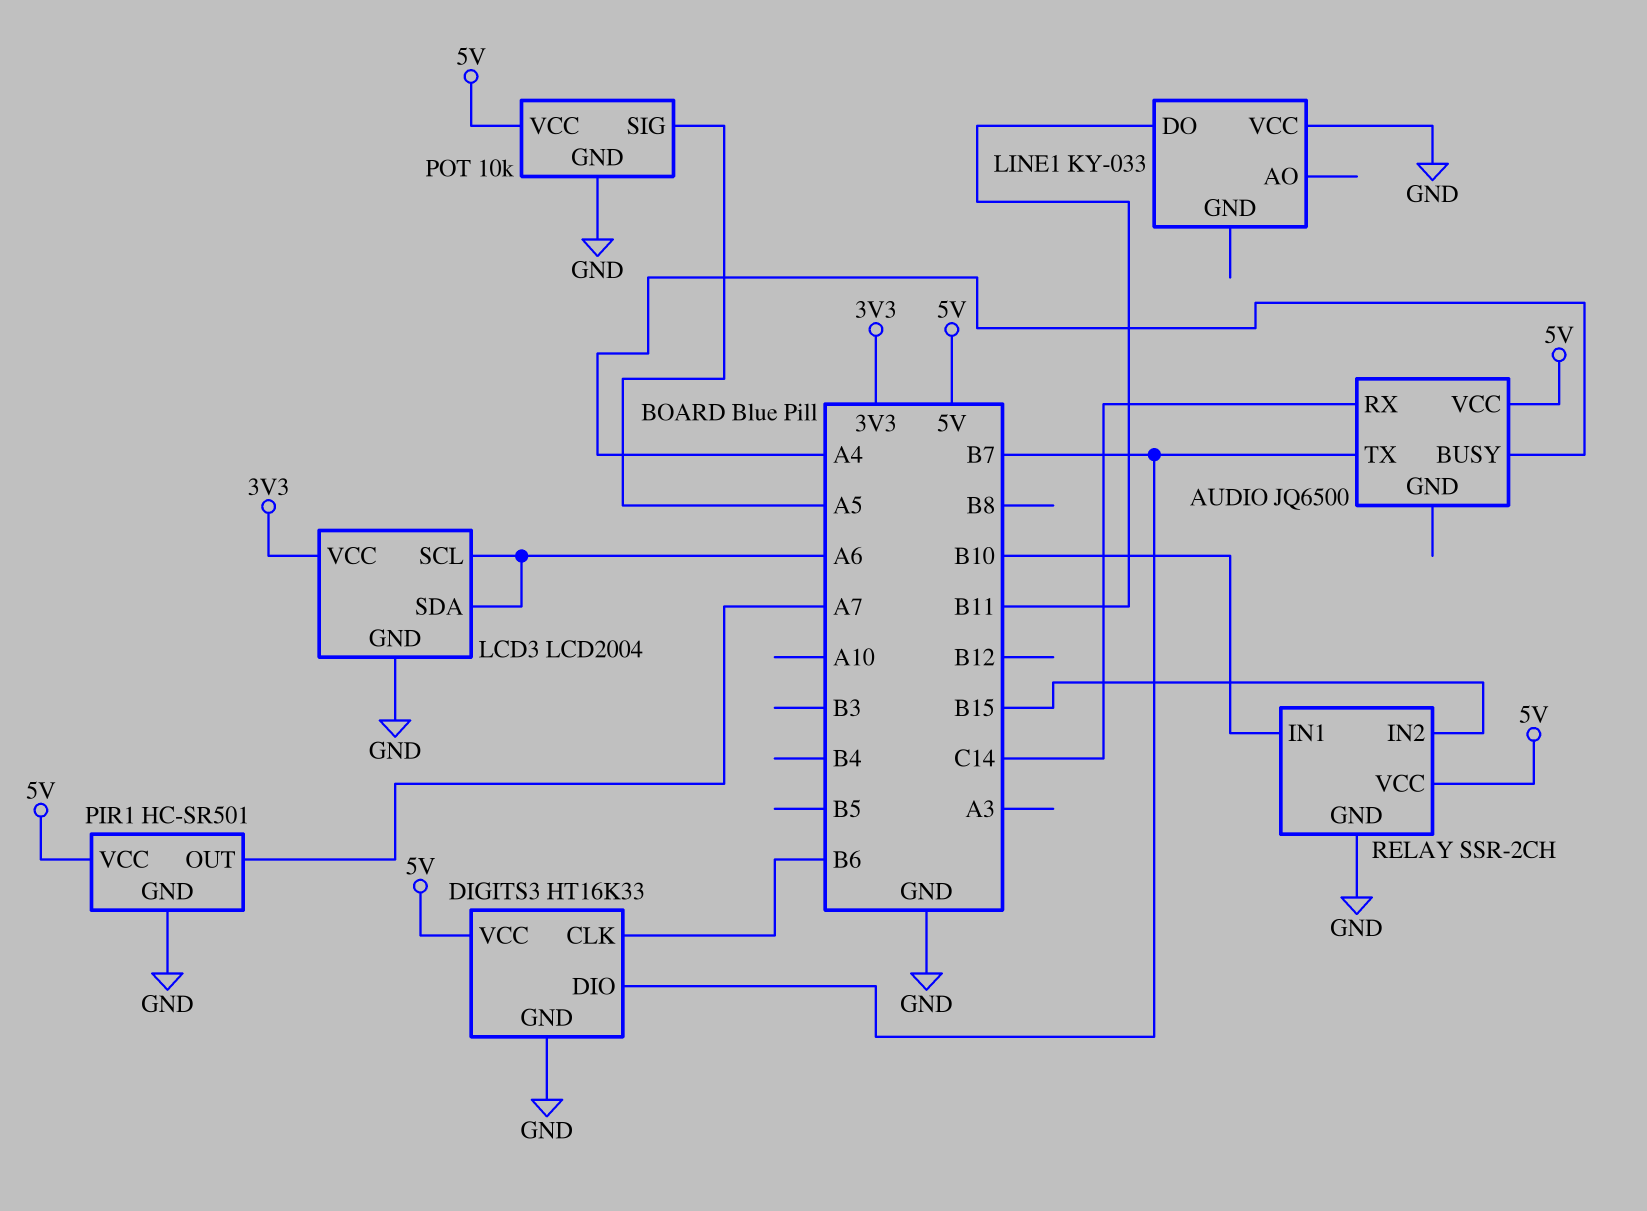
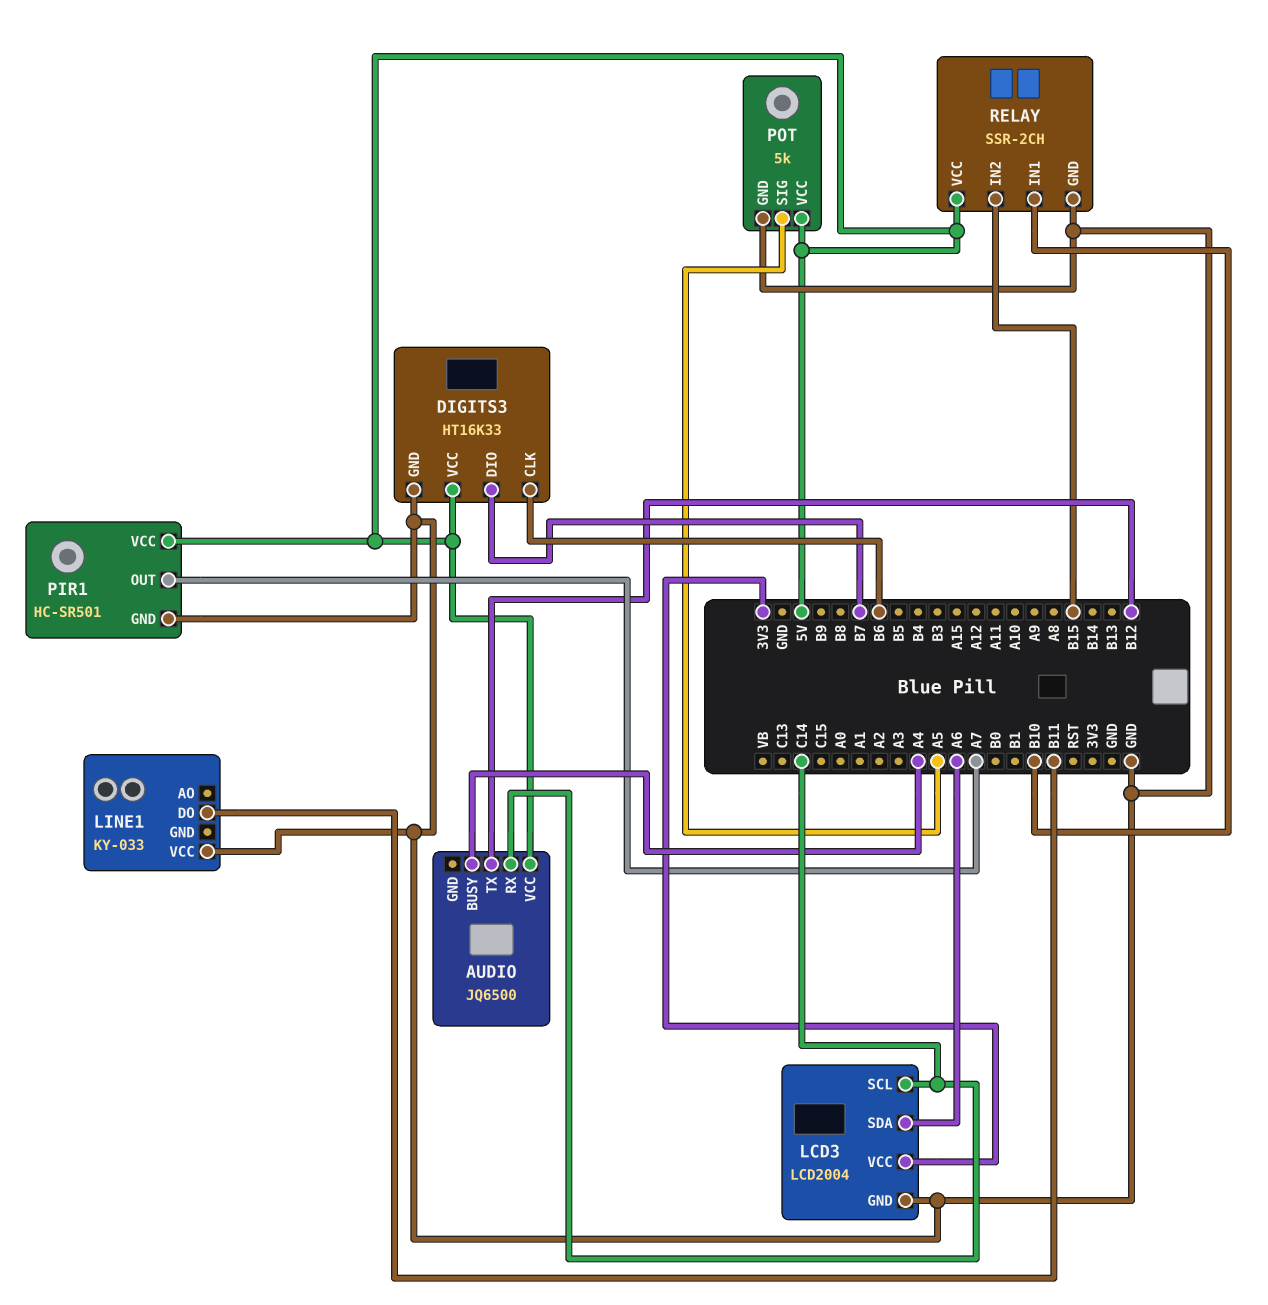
AUDIO pin TX: B7 -> B12
LCD3 pin SCL: A6 -> C14
POT: 10k -> 5k

